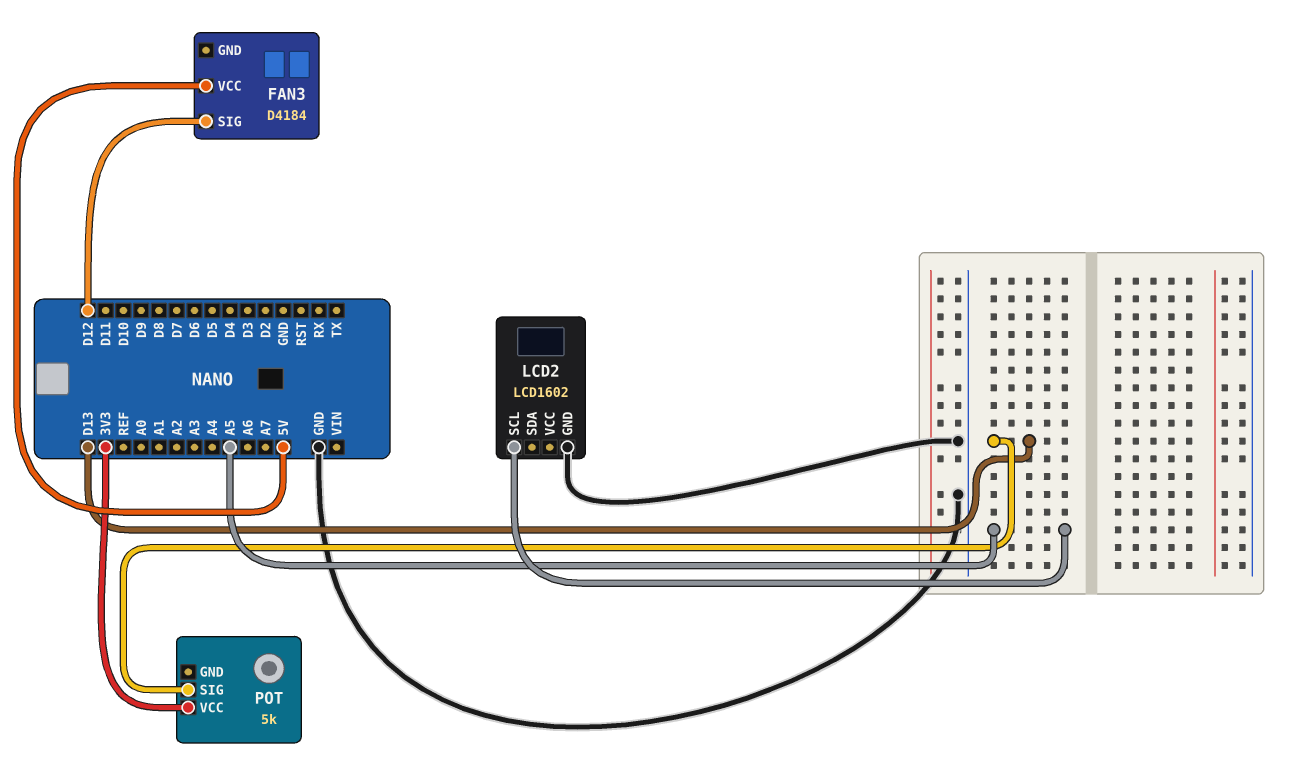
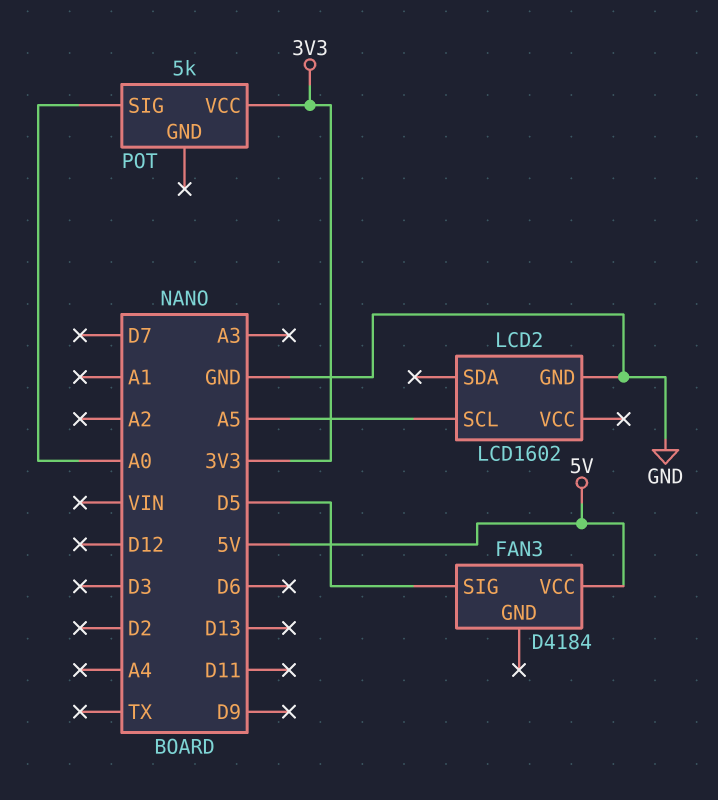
FAN3 pin SIG: D12 -> D5
POT pin SIG: D13 -> A0

